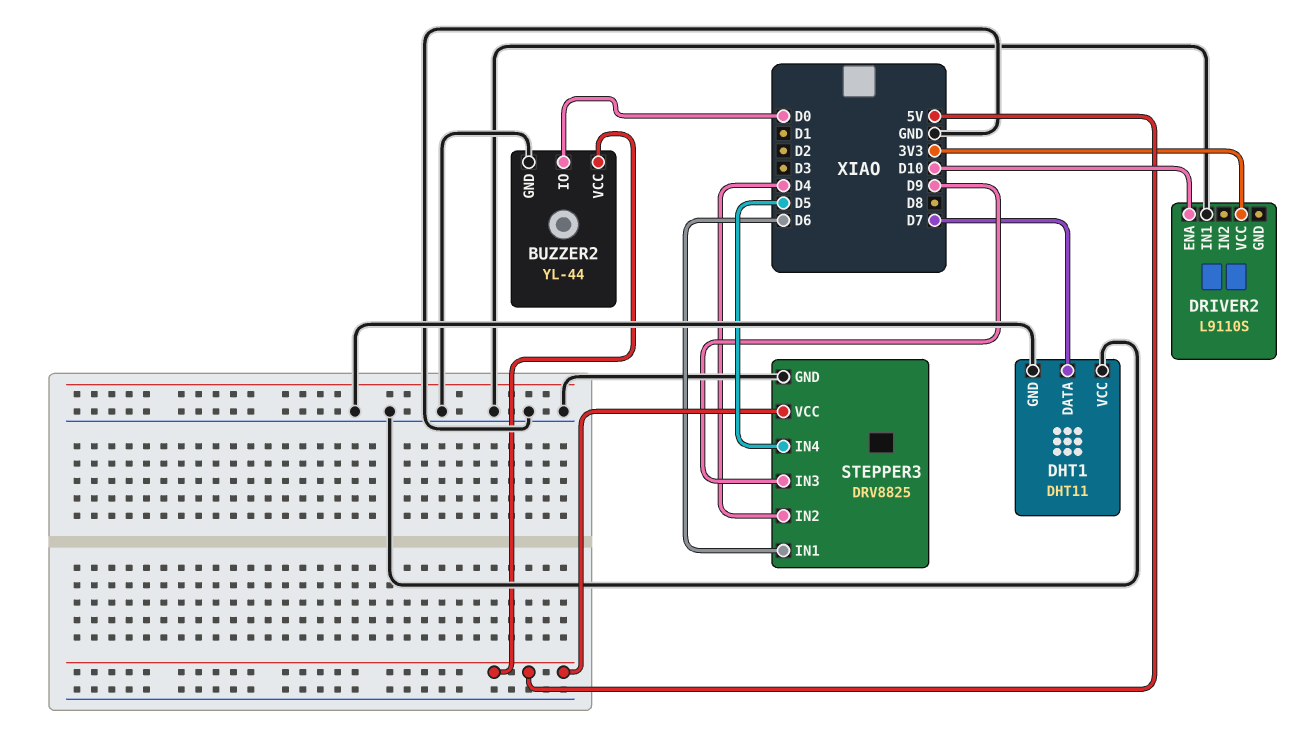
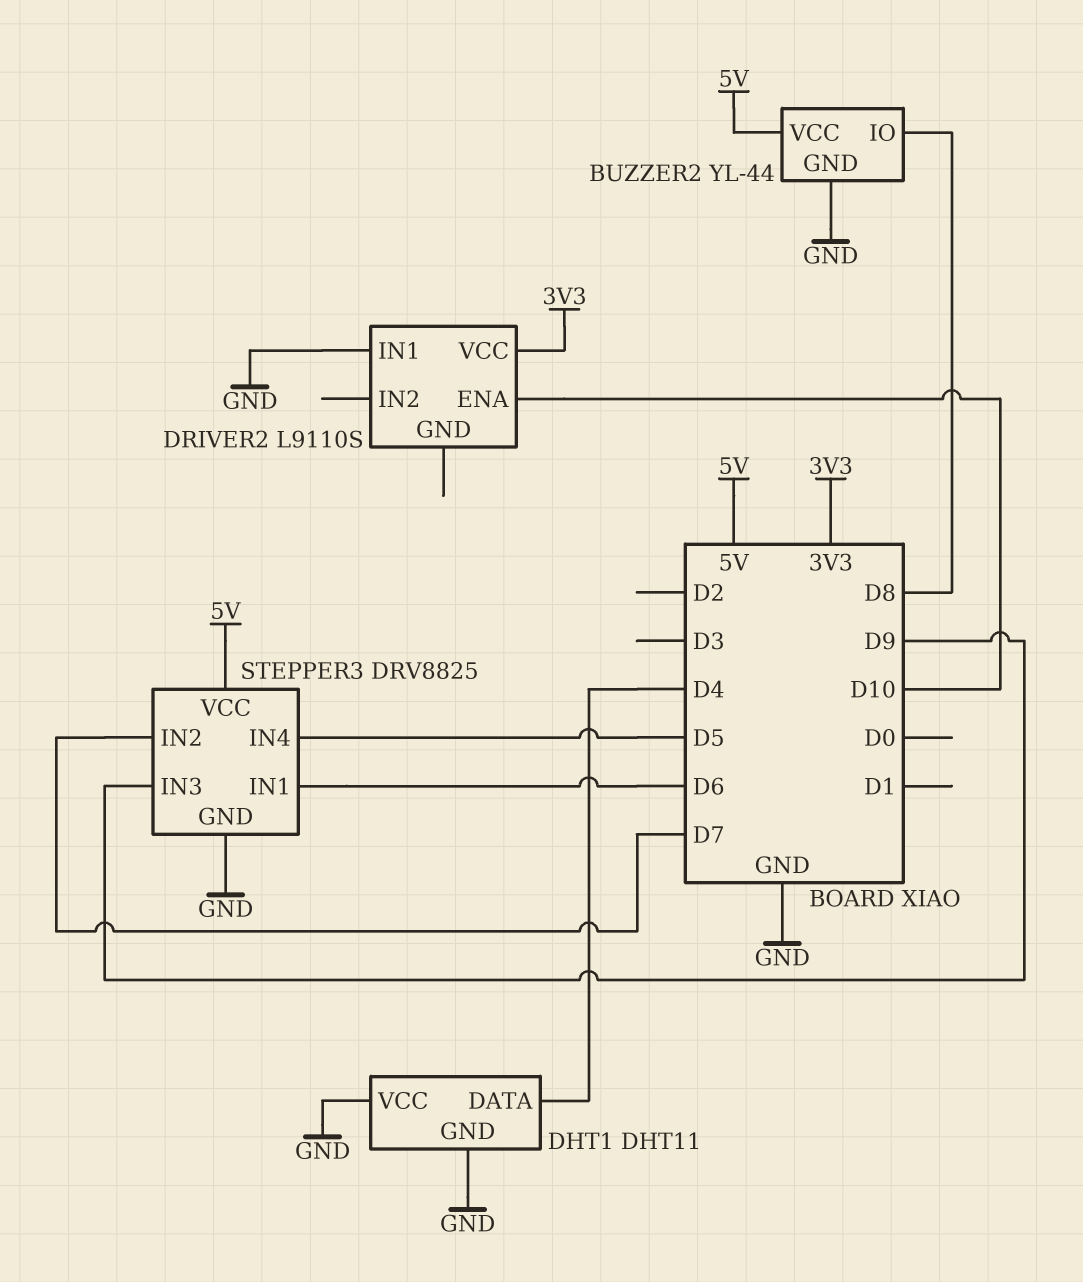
BUZZER2 pin IO: D0 -> D8
DHT1 pin DATA: D7 -> D4
STEPPER3 pin IN2: D4 -> D7

